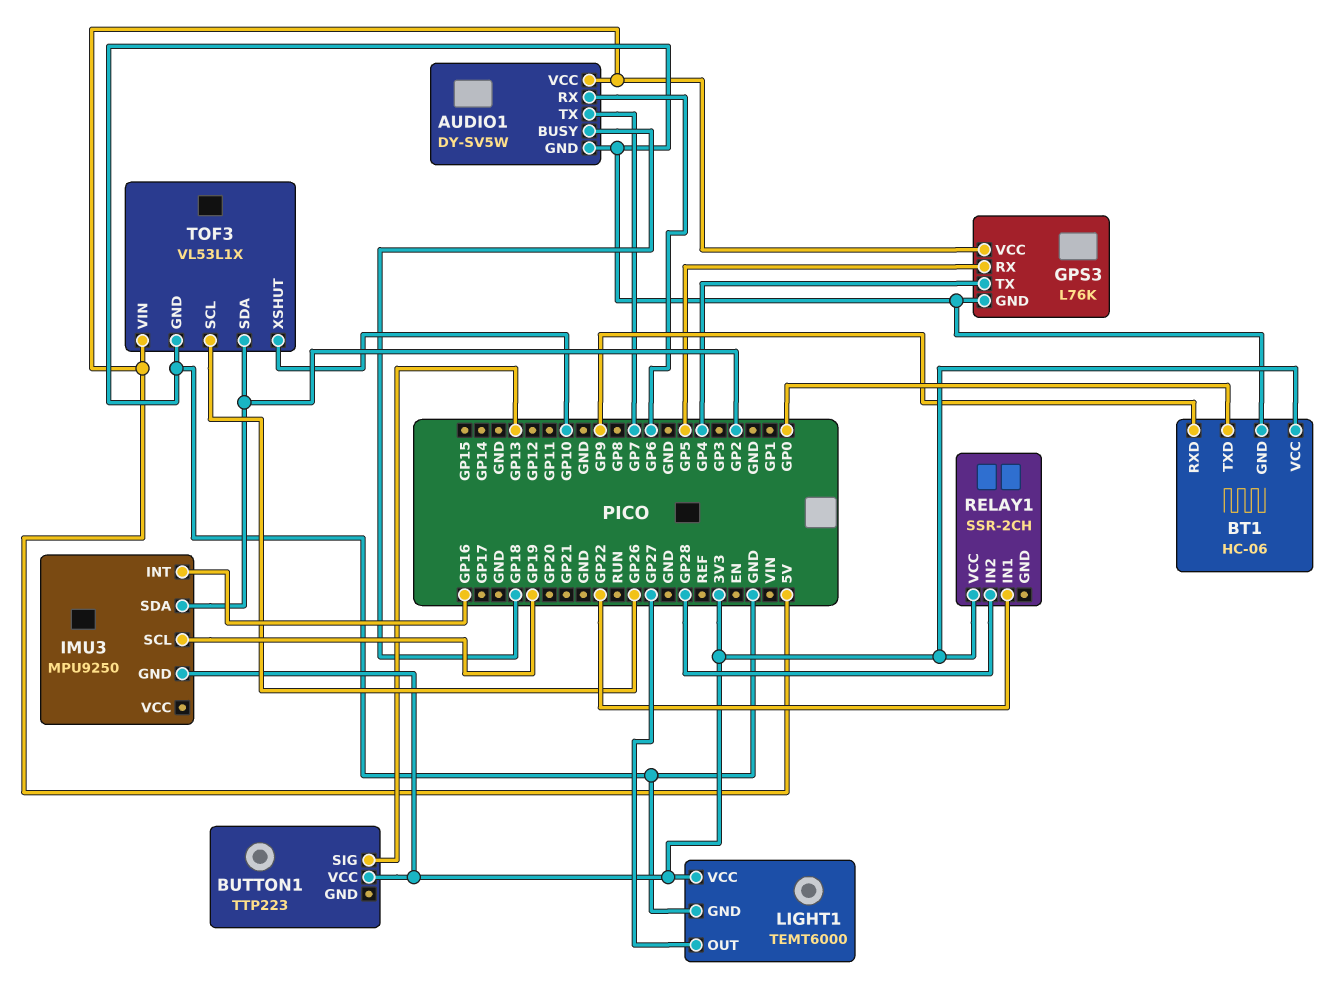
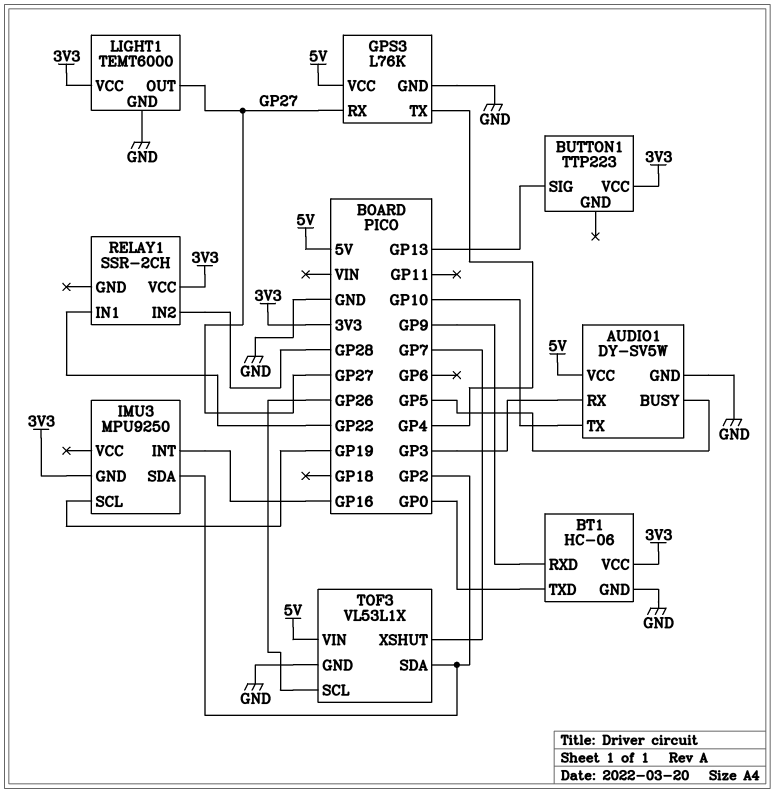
AUDIO1 pin BUSY: GP18 -> GP5
AUDIO1 pin RX: GP6 -> GP3
AUDIO1 pin TX: GP7 -> GP10
GPS3 pin RX: GP5 -> GP27
TOF3 pin XSHUT: GP10 -> GP7

